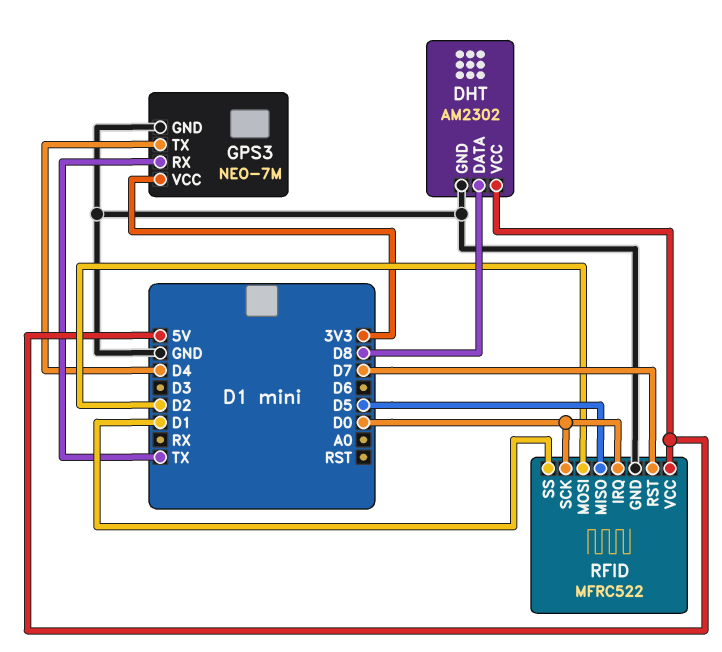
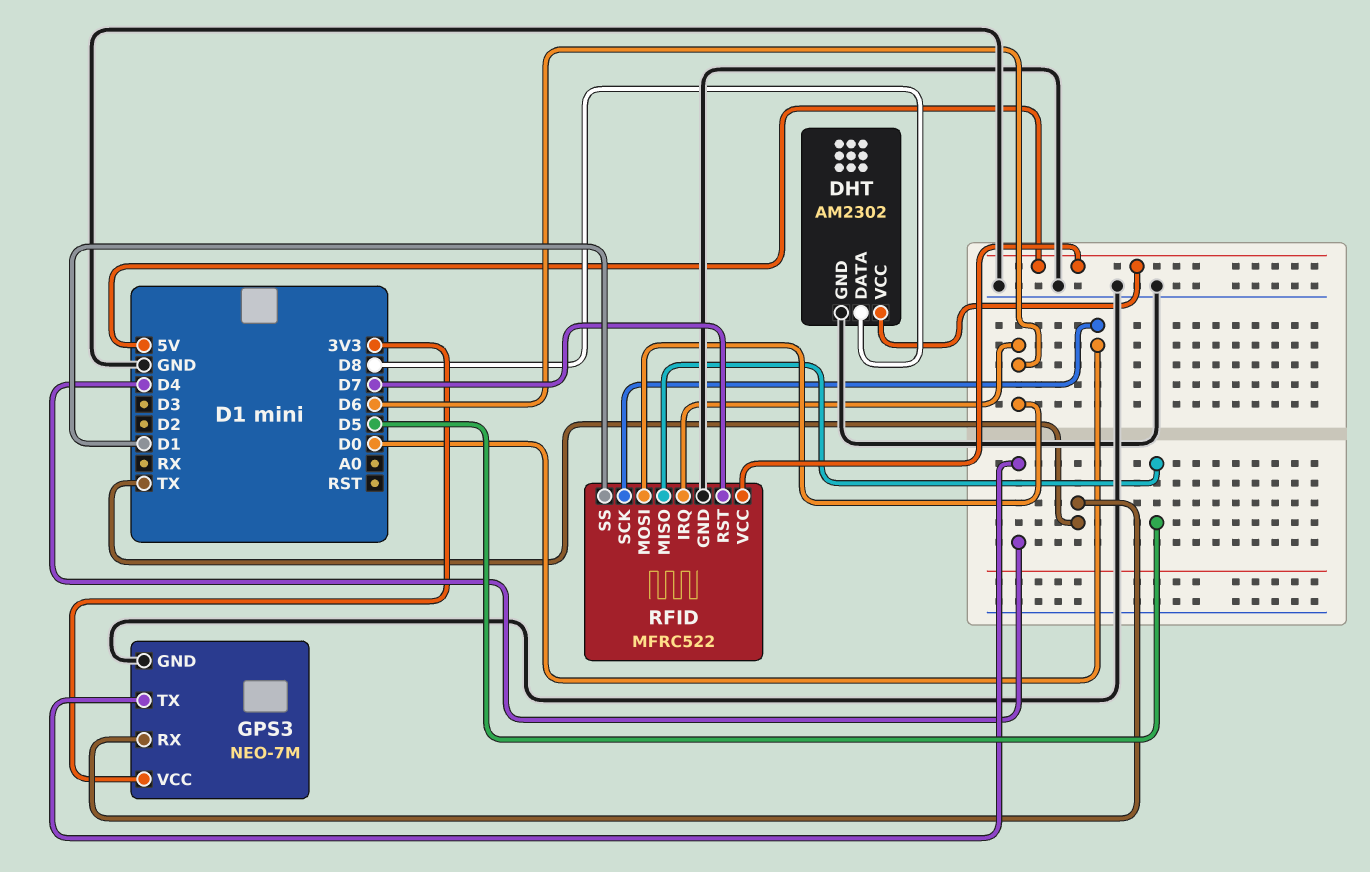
RFID pin IRQ: D0 -> D6
RFID pin MOSI: D2 -> D6

